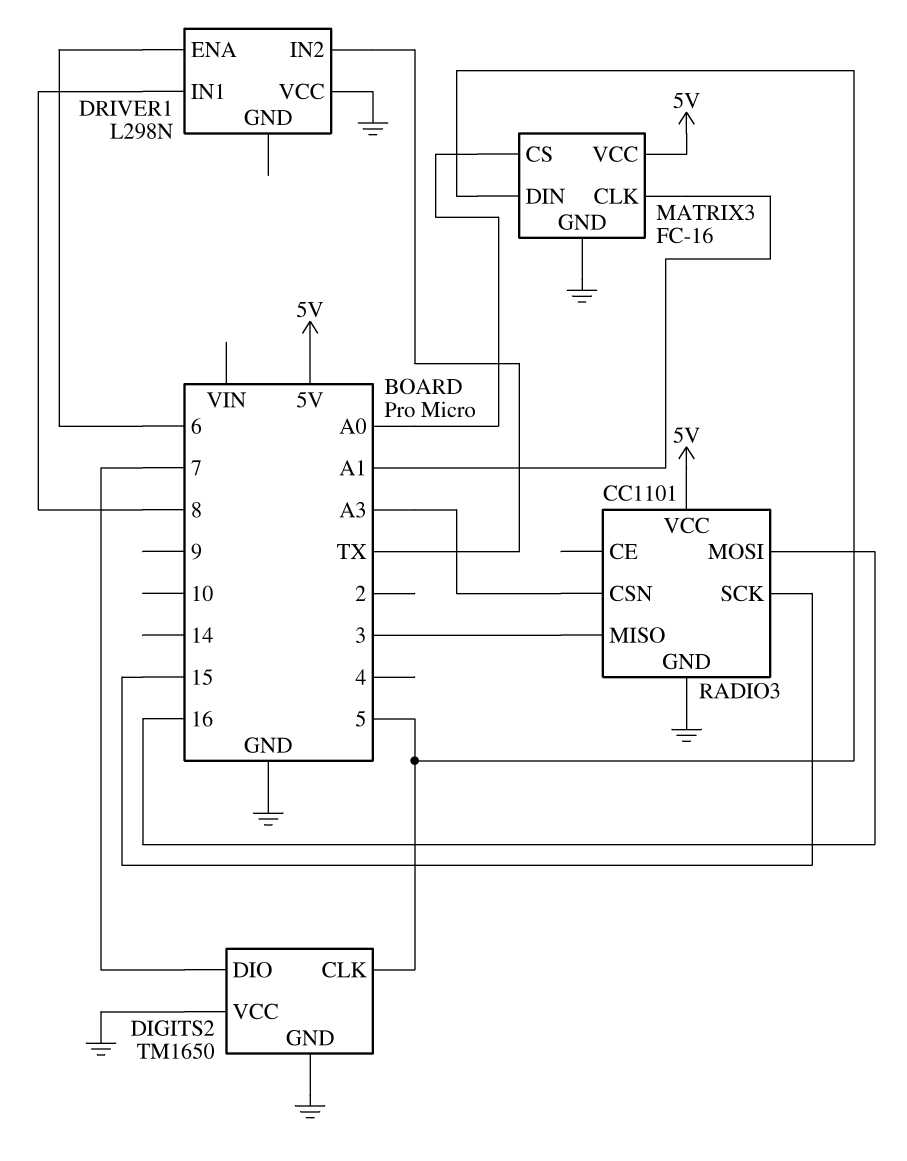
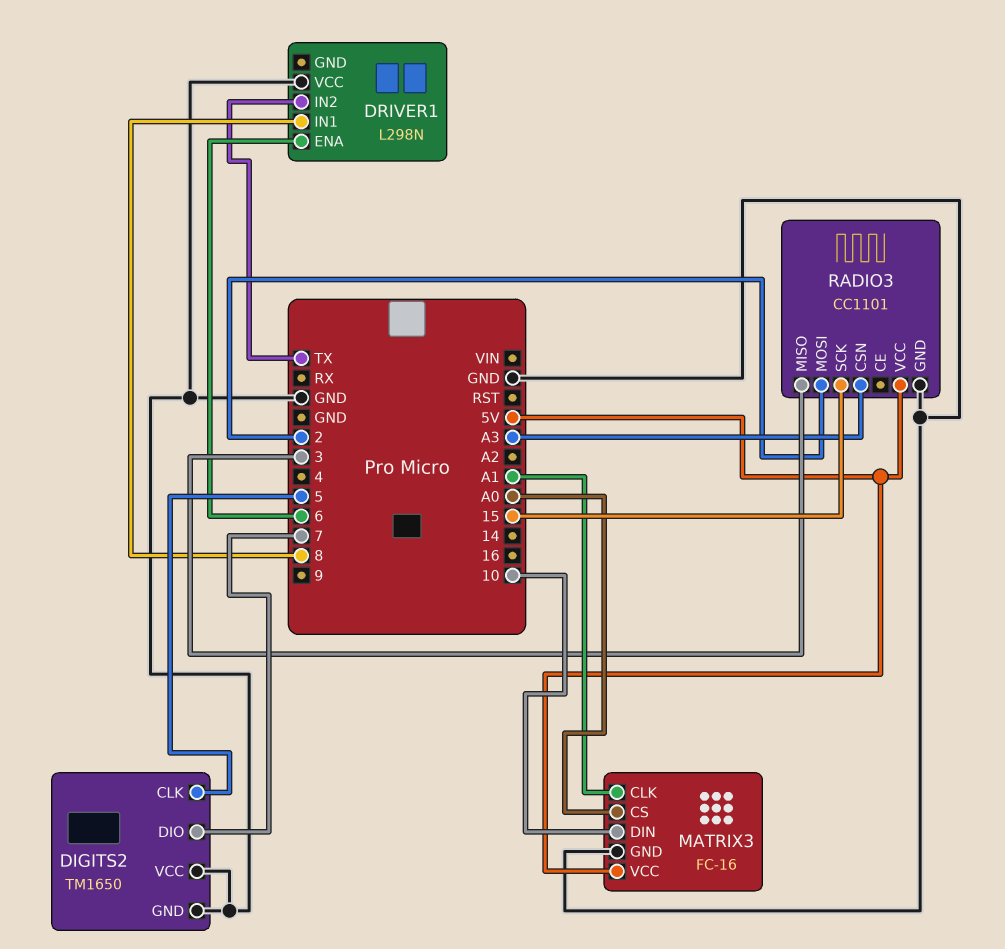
MATRIX3 pin DIN: 5 -> 10
RADIO3 pin MOSI: 16 -> 2

